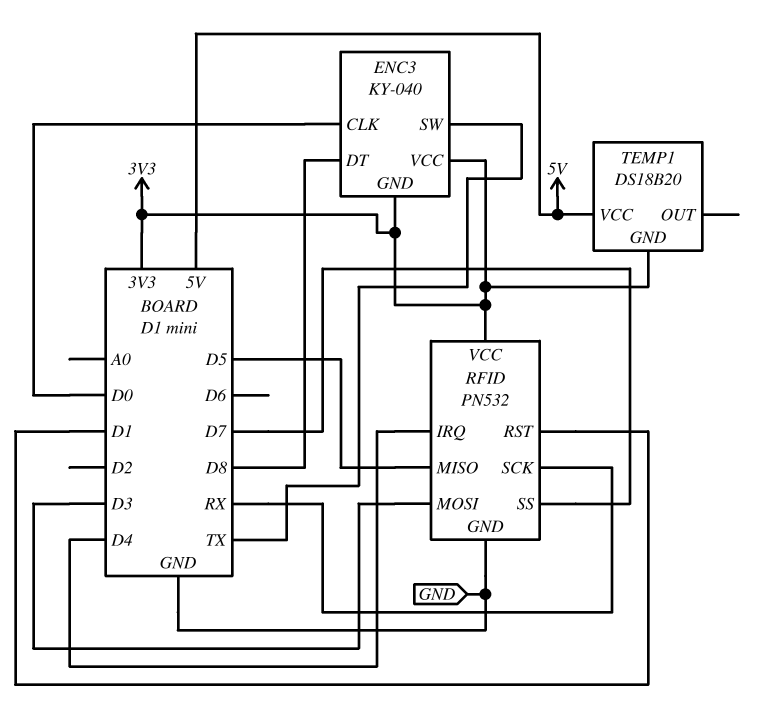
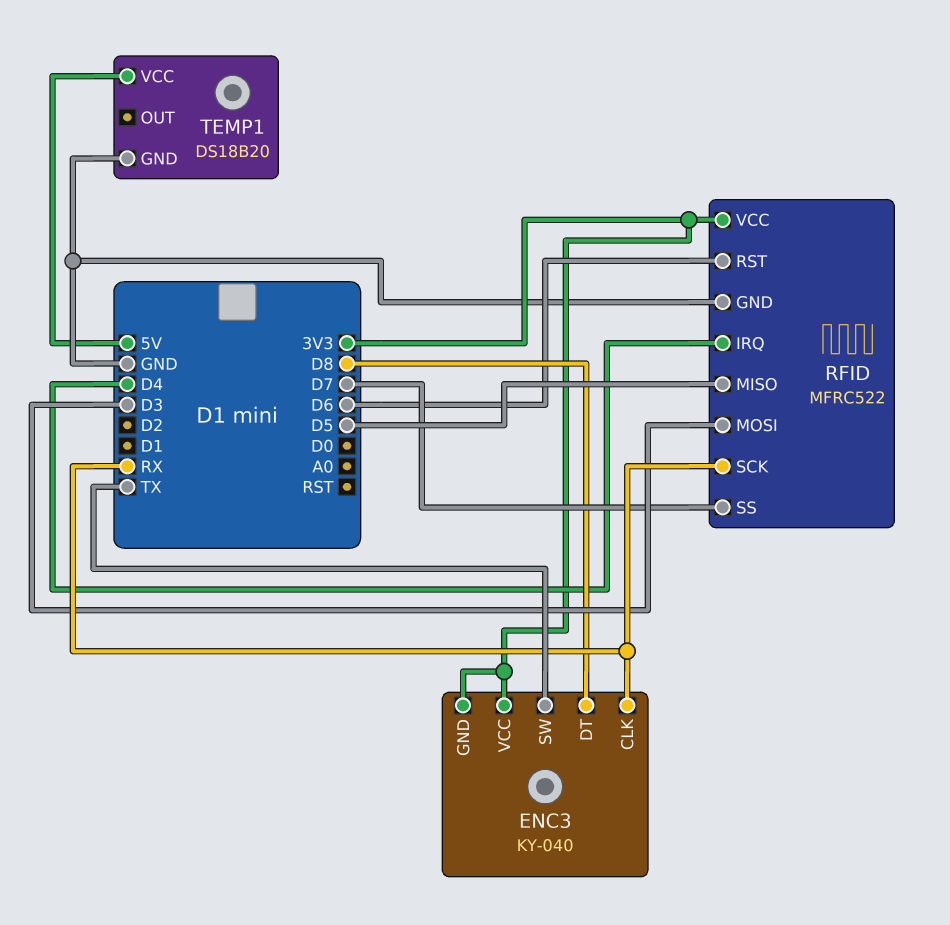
ENC3 pin CLK: D0 -> RX
RFID: PN532 -> MFRC522
RFID pin RST: D1 -> D6
TEMP1 pin GND: 3V3 -> GND

